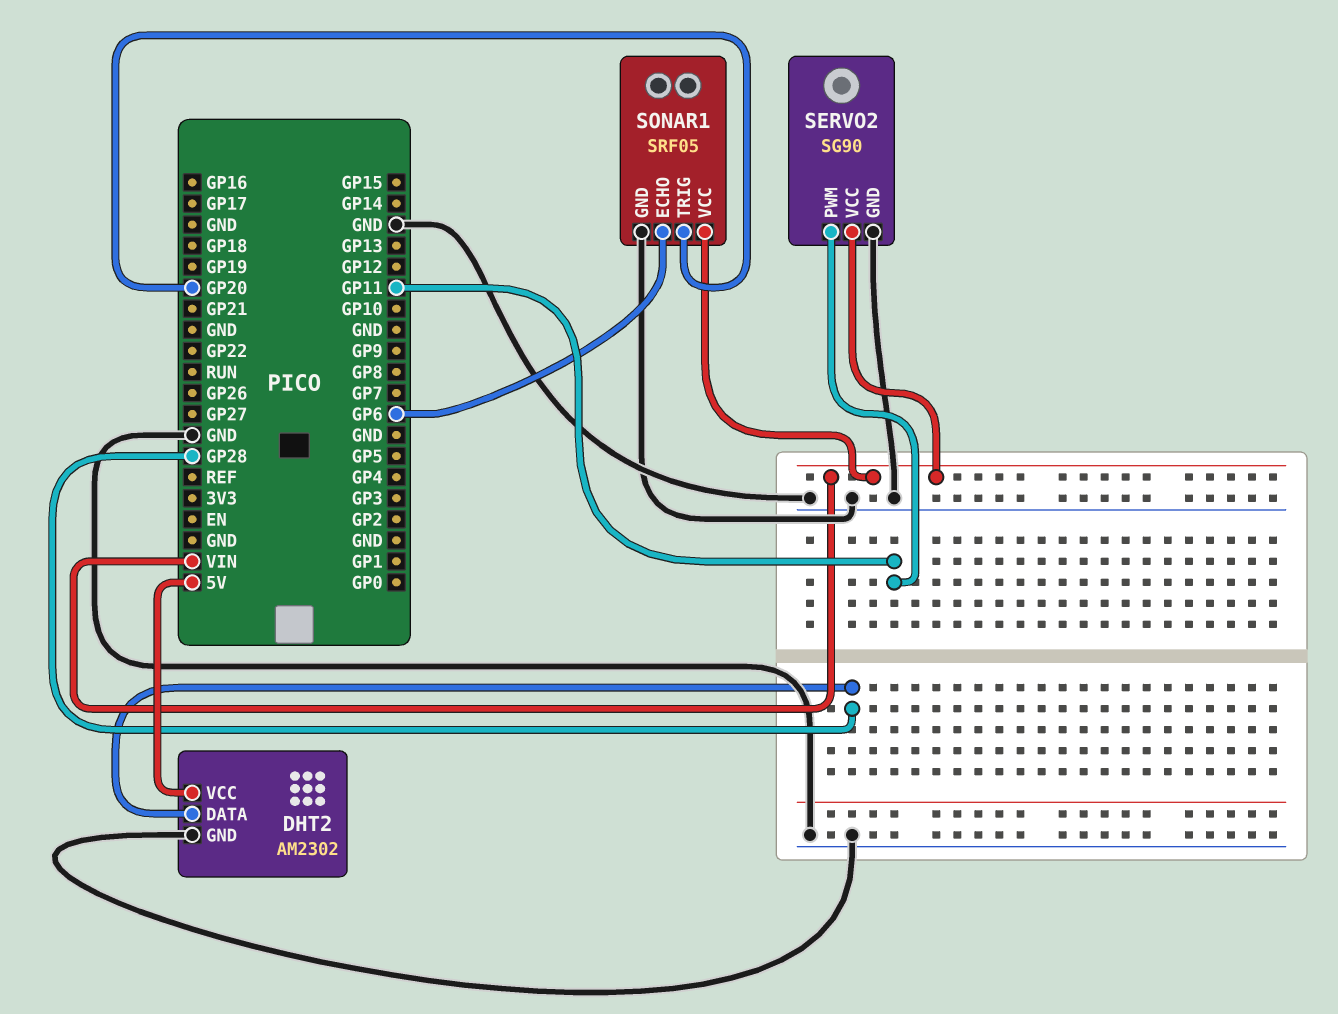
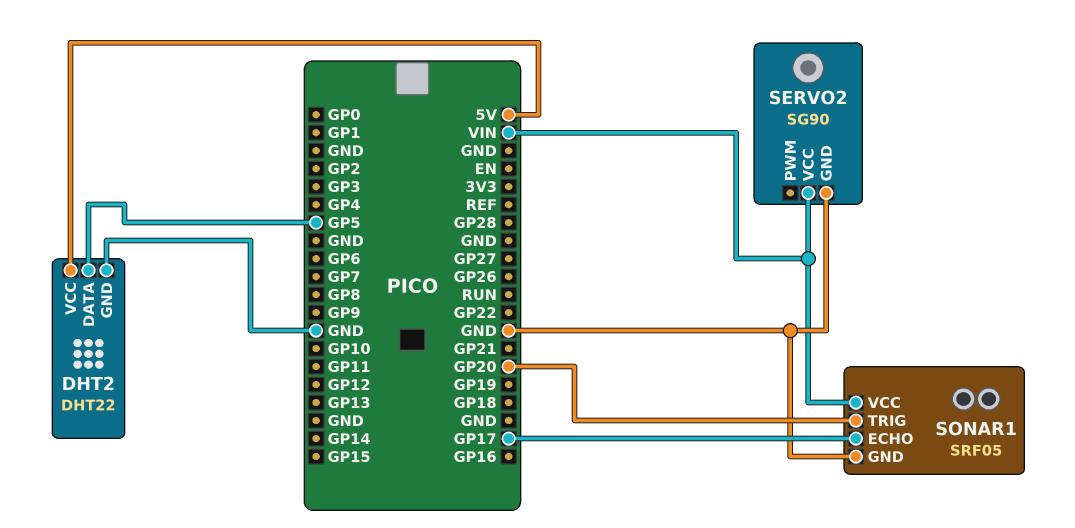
DHT2: AM2302 -> DHT22
DHT2 pin DATA: GP28 -> GP5
SERVO2 pin PWM: GP11 -> none
SONAR1 pin ECHO: GP6 -> GP17

